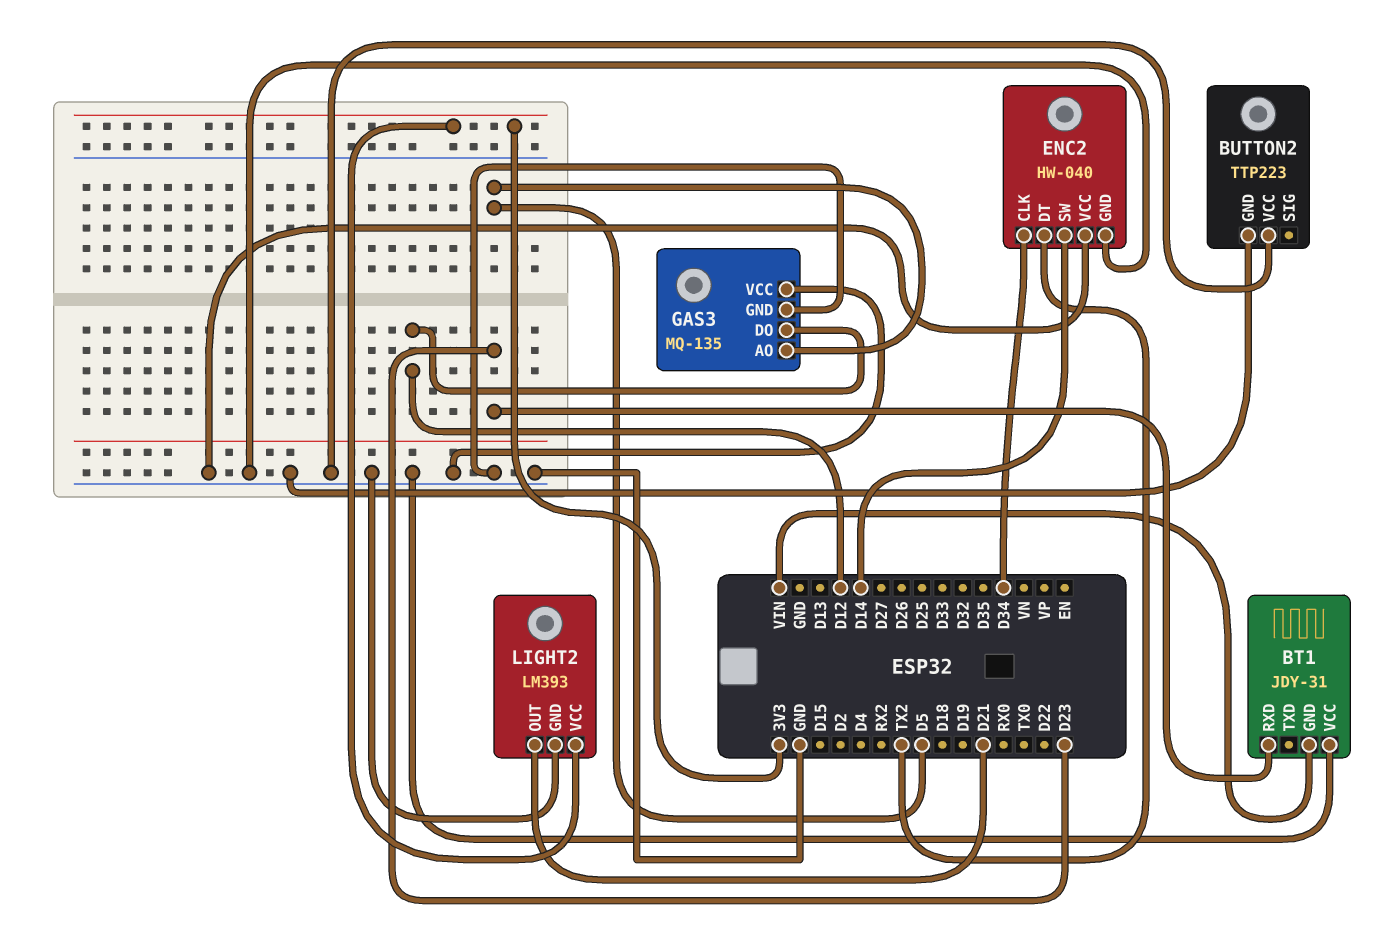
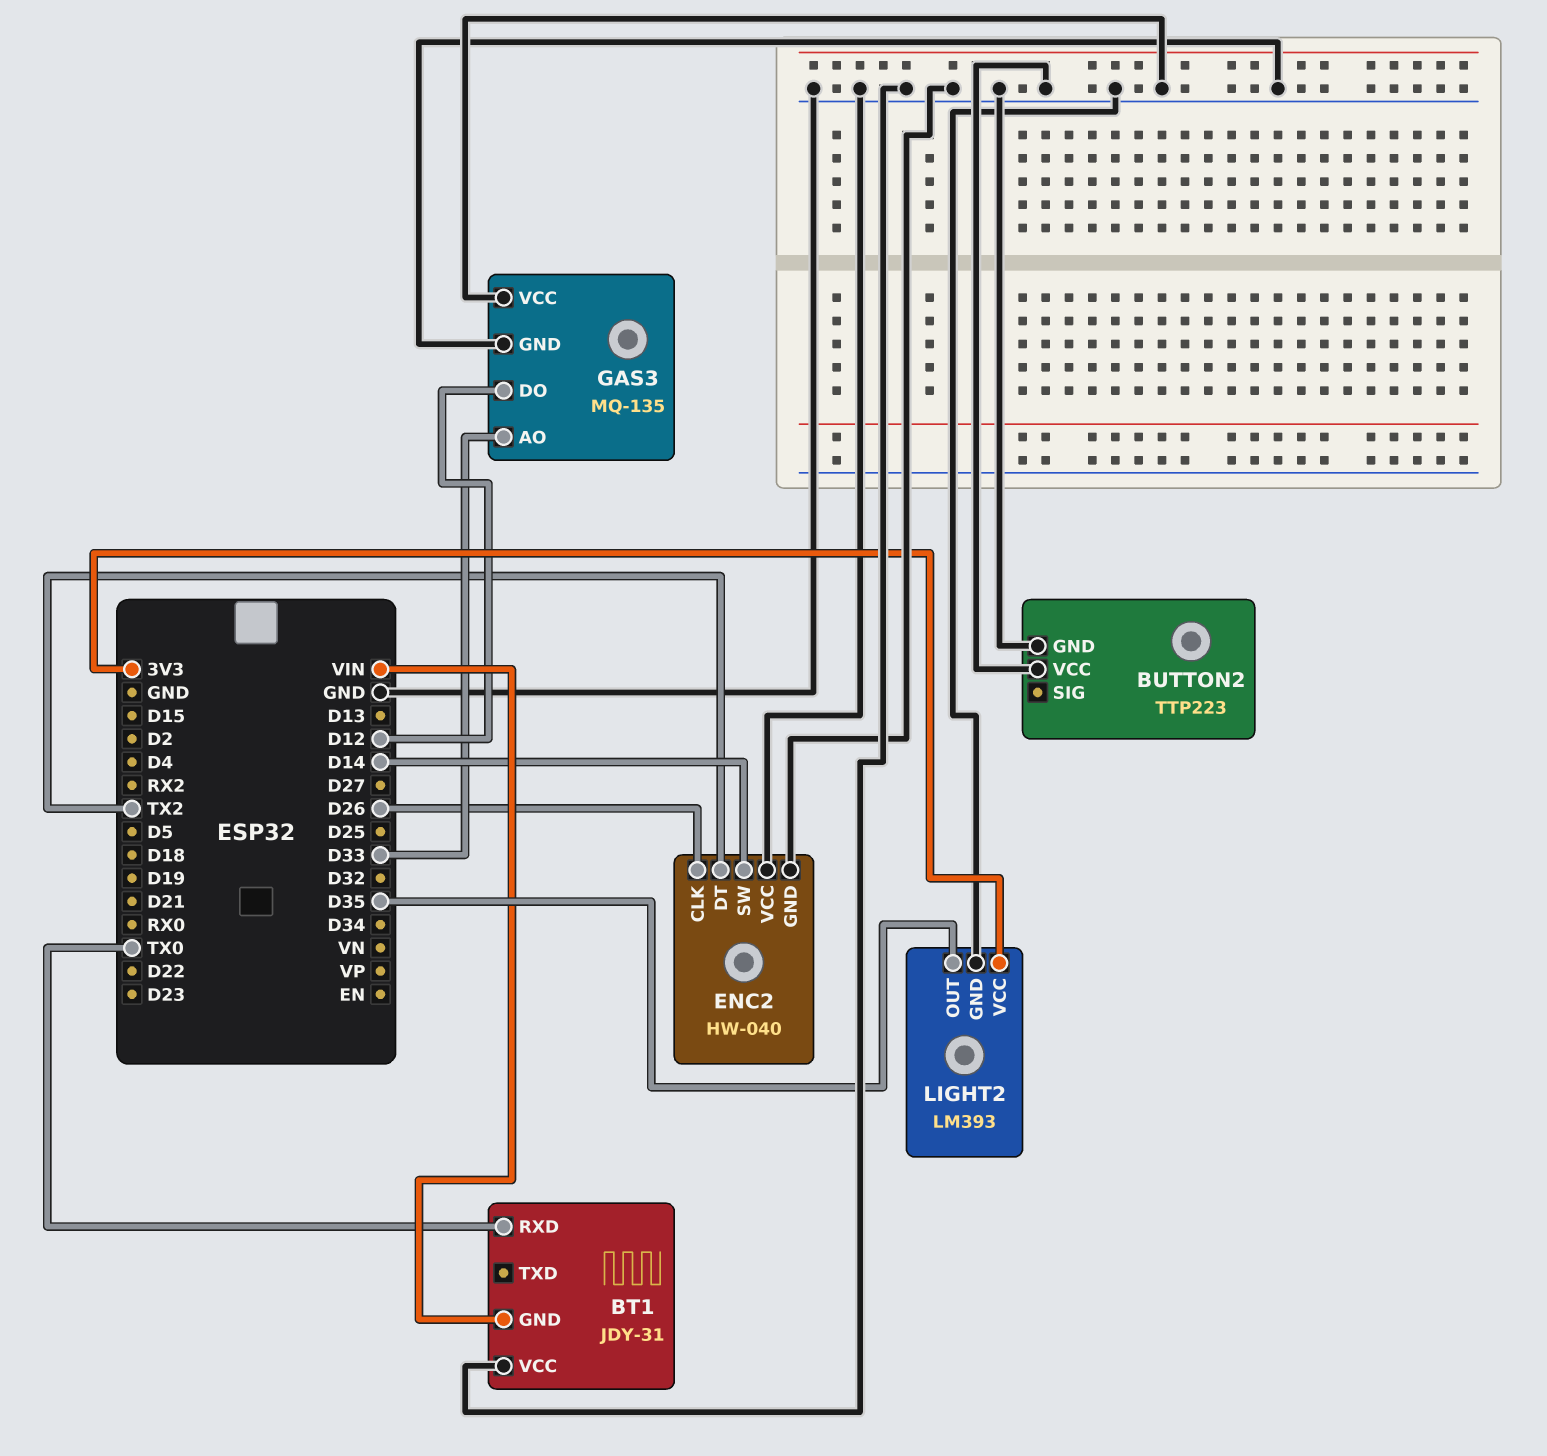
BT1 pin RXD: D23 -> TX0
ENC2 pin CLK: D34 -> D26
GAS3 pin AO: D5 -> D33
LIGHT2 pin OUT: D21 -> D35

